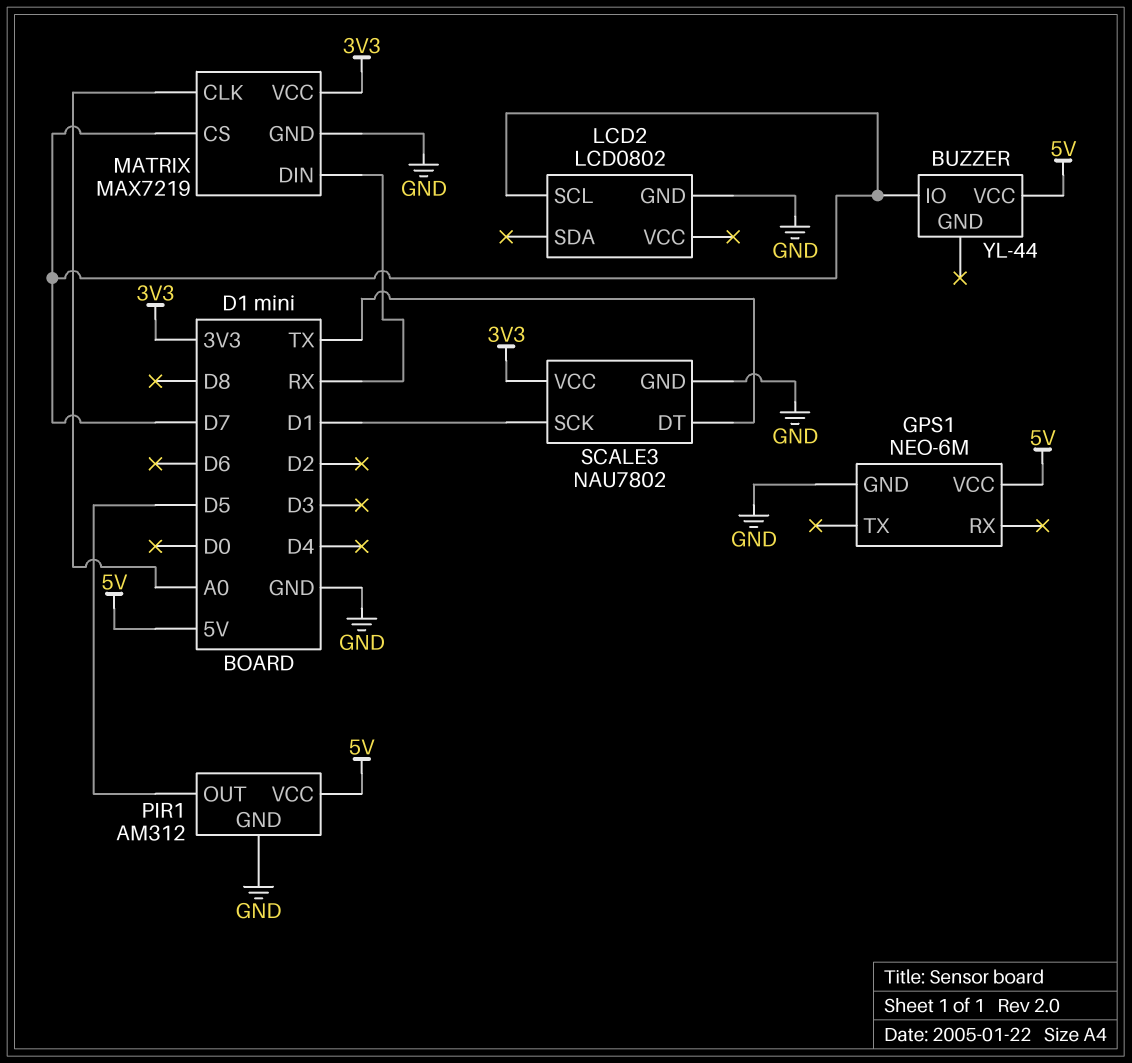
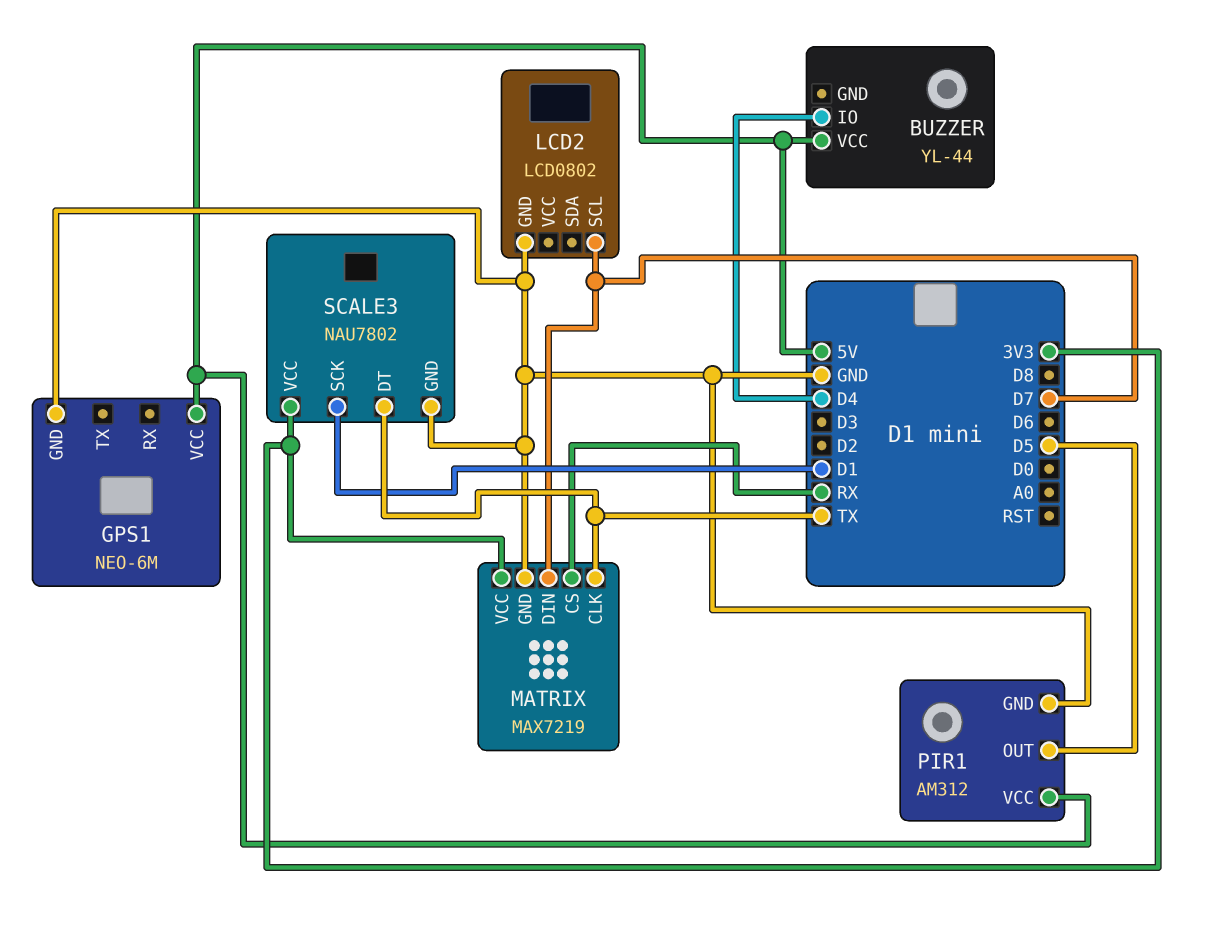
BUZZER pin IO: D7 -> D4
MATRIX pin CLK: A0 -> TX
MATRIX pin CS: D7 -> RX
MATRIX pin DIN: RX -> D7

